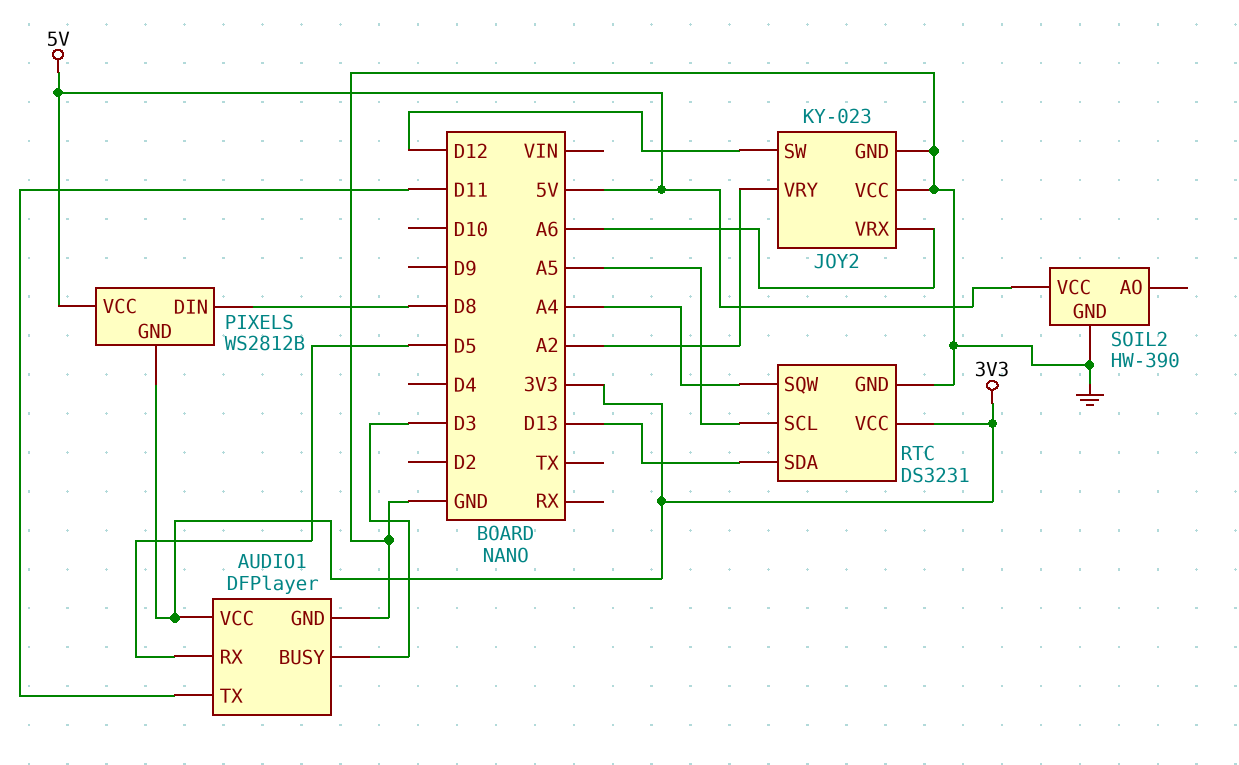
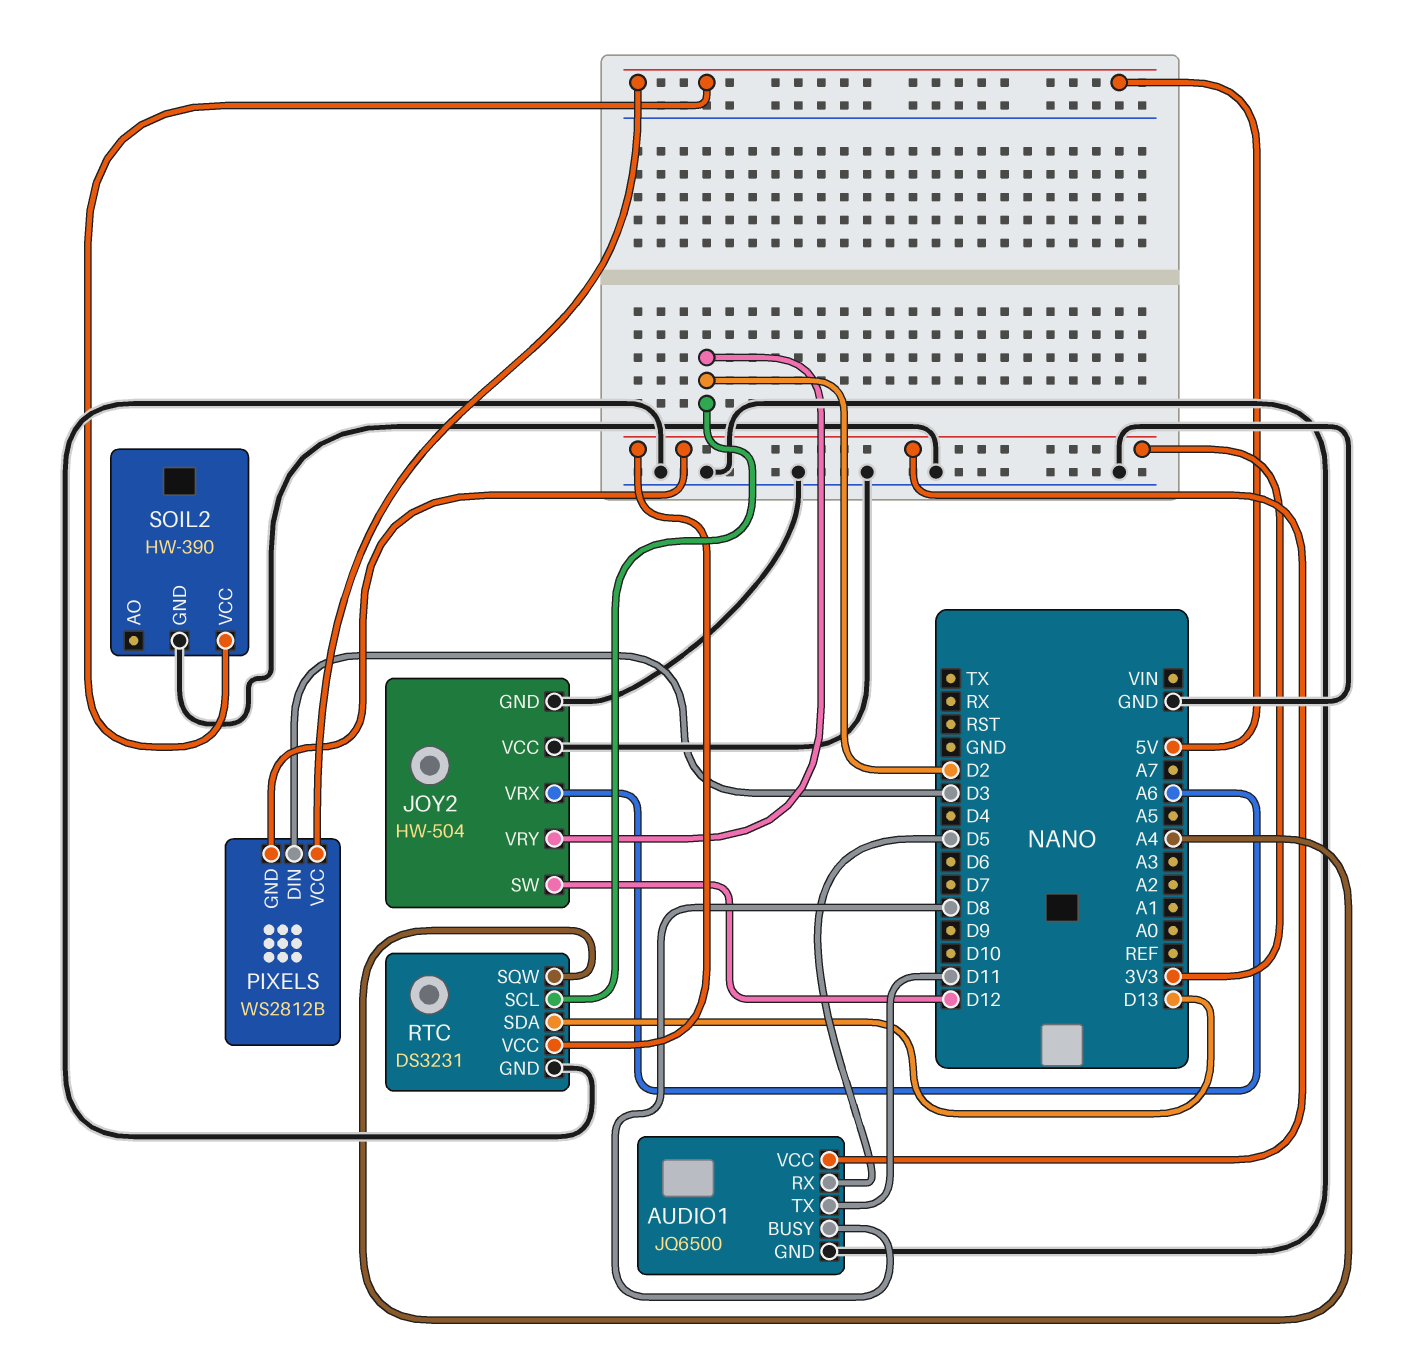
AUDIO1: DFPlayer -> JQ6500
AUDIO1 pin BUSY: D3 -> D8
JOY2: KY-023 -> HW-504
JOY2 pin VRY: A2 -> D2
PIXELS pin DIN: D8 -> D3
RTC pin SCL: A5 -> D2

